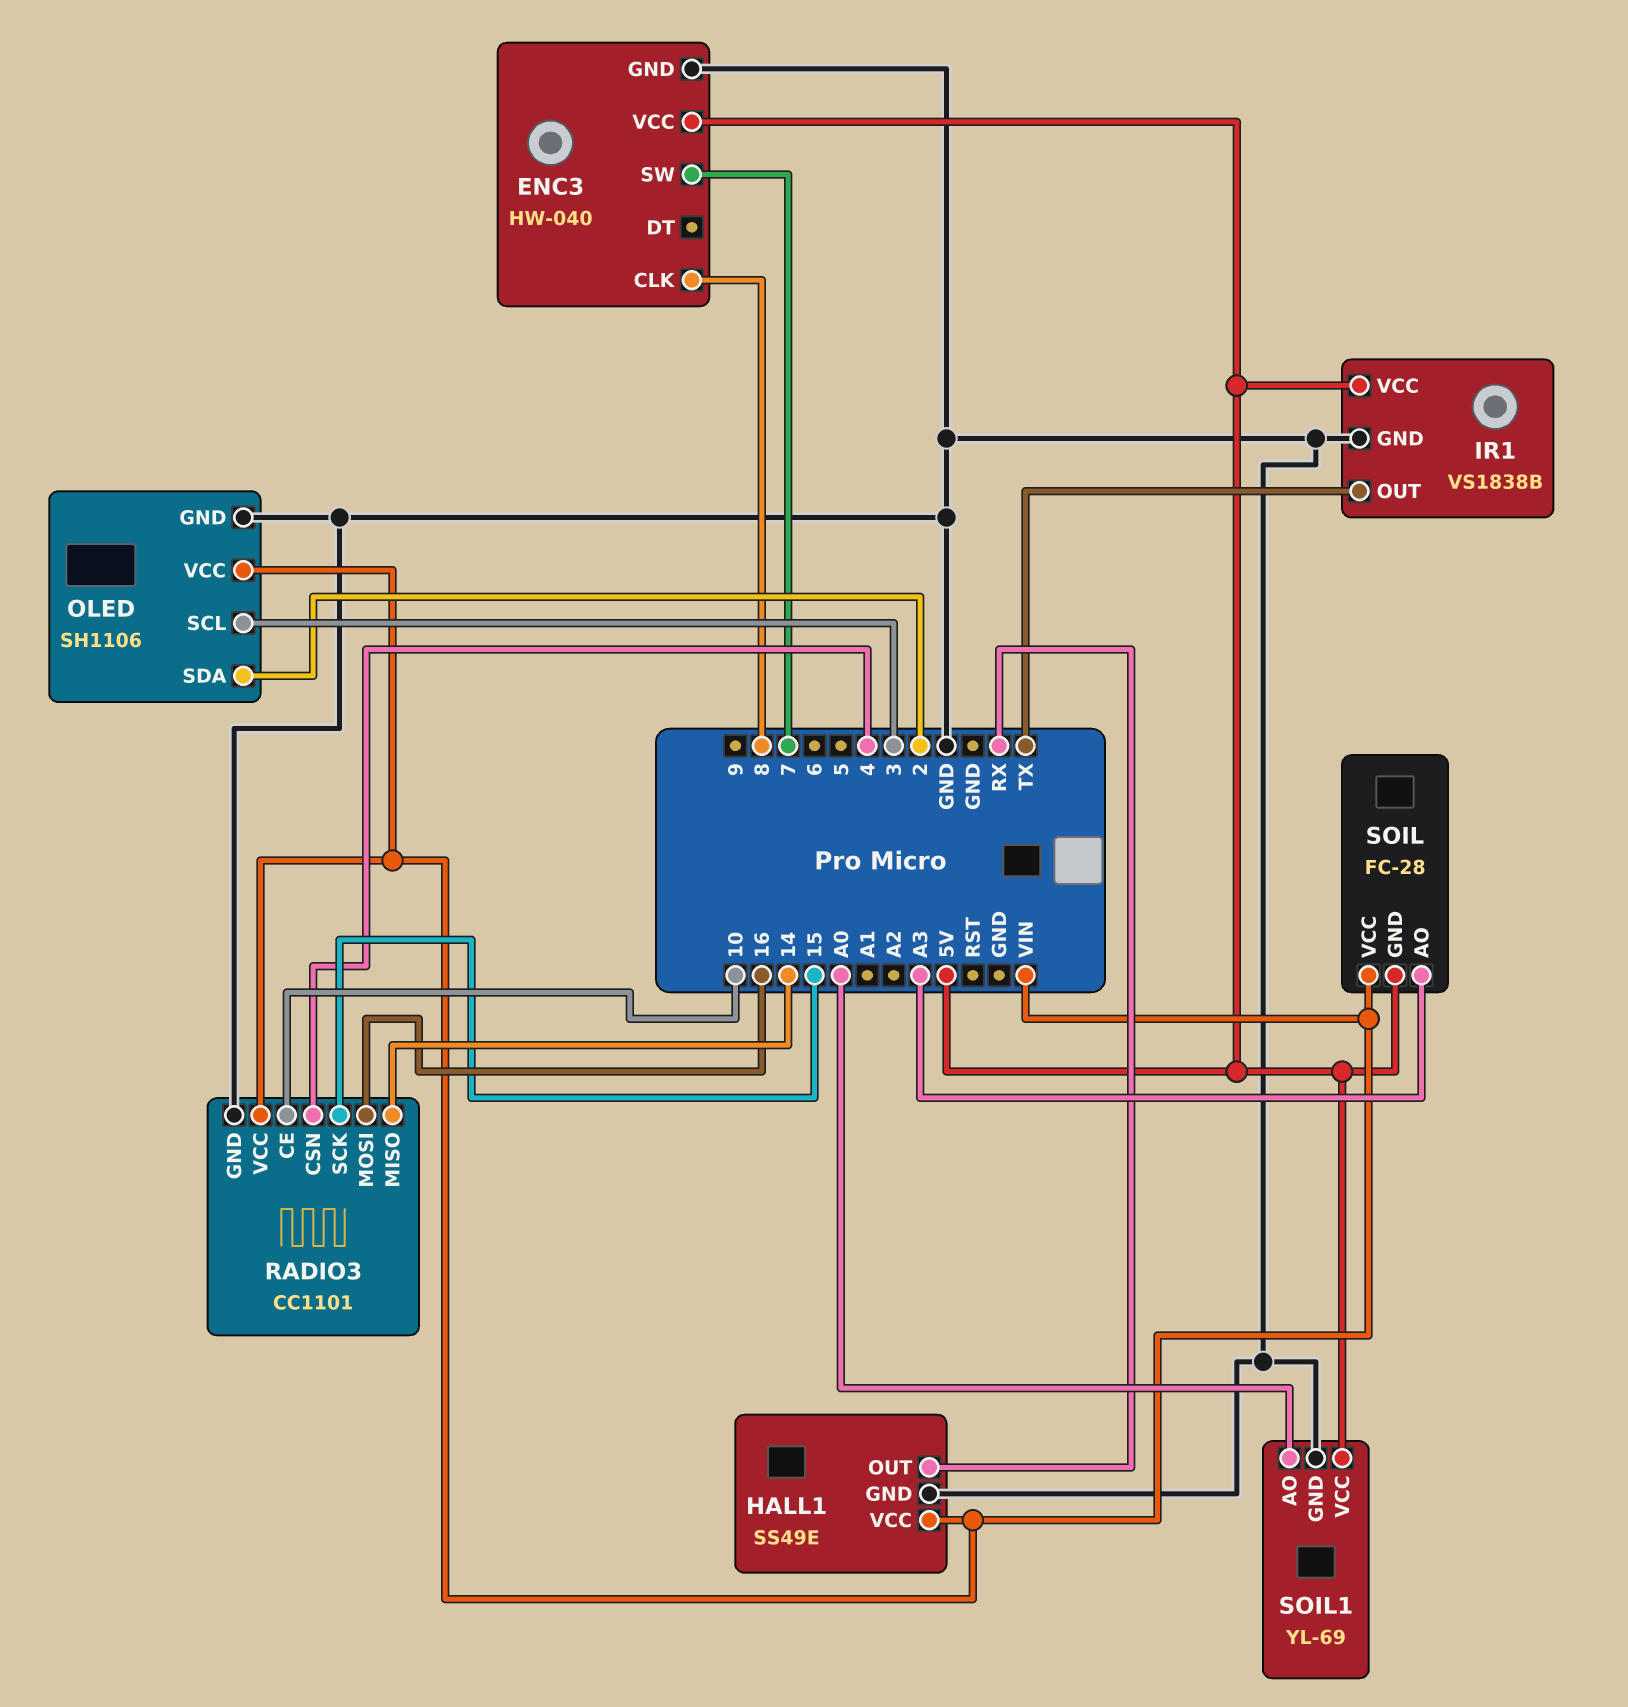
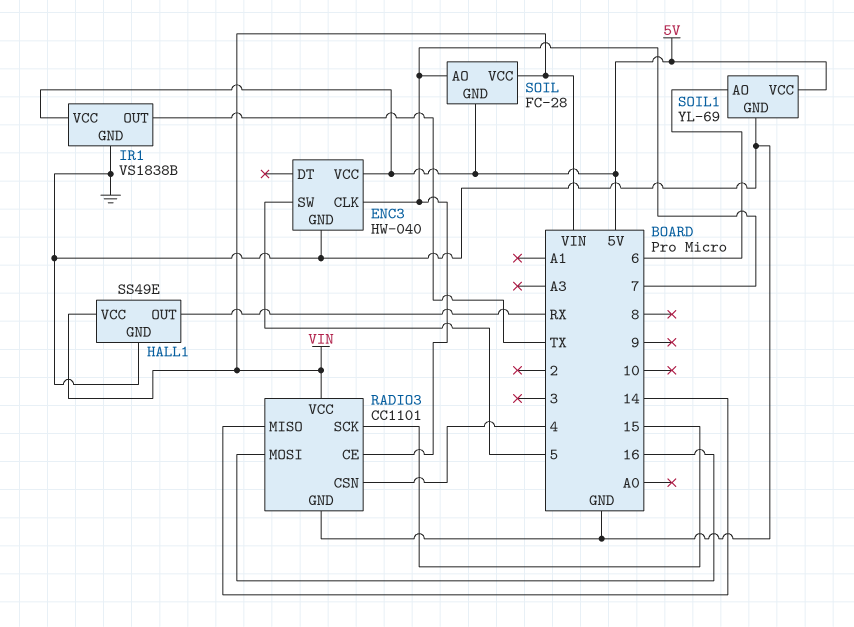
ENC3 pin CLK: 8 -> 7
ENC3 pin SW: 7 -> 5
OLED: SH1106 -> none
OLED pin GND: GND -> none
OLED pin SCL: 3 -> none
OLED pin SDA: 2 -> none
OLED pin VCC: VIN -> none
RADIO3 pin CE: 10 -> 7
SOIL pin AO: A3 -> 7
SOIL1 pin AO: A0 -> 6

